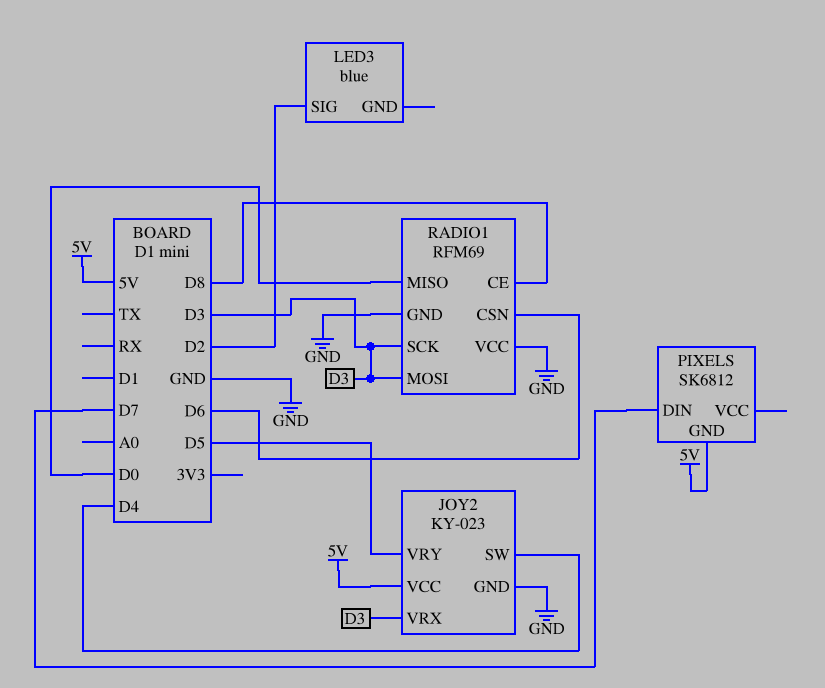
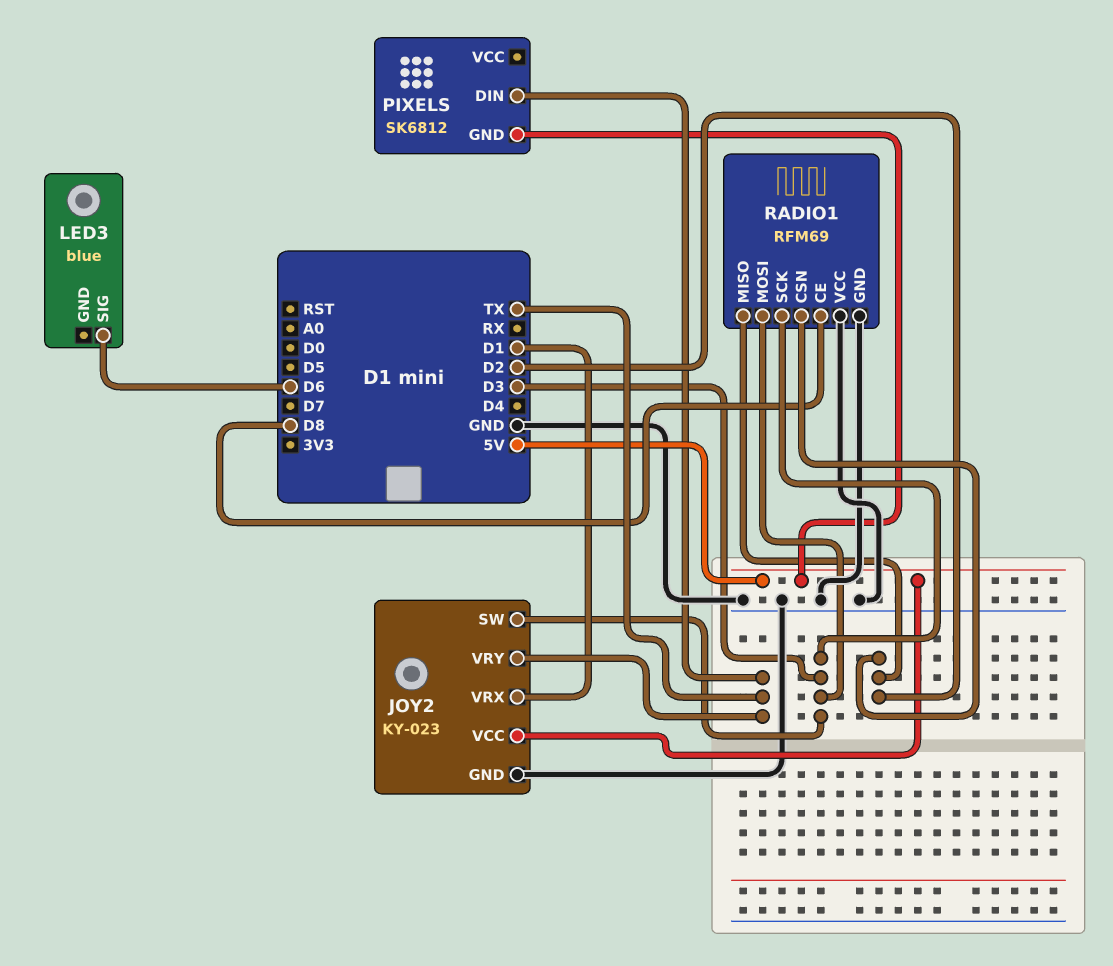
JOY2 pin SW: D4 -> D3
JOY2 pin VRX: D3 -> D1
JOY2 pin VRY: D5 -> TX
LED3 pin SIG: D2 -> D6
PIXELS pin DIN: D7 -> TX
RADIO1 pin CSN: D6 -> D2
RADIO1 pin MISO: D0 -> D2

